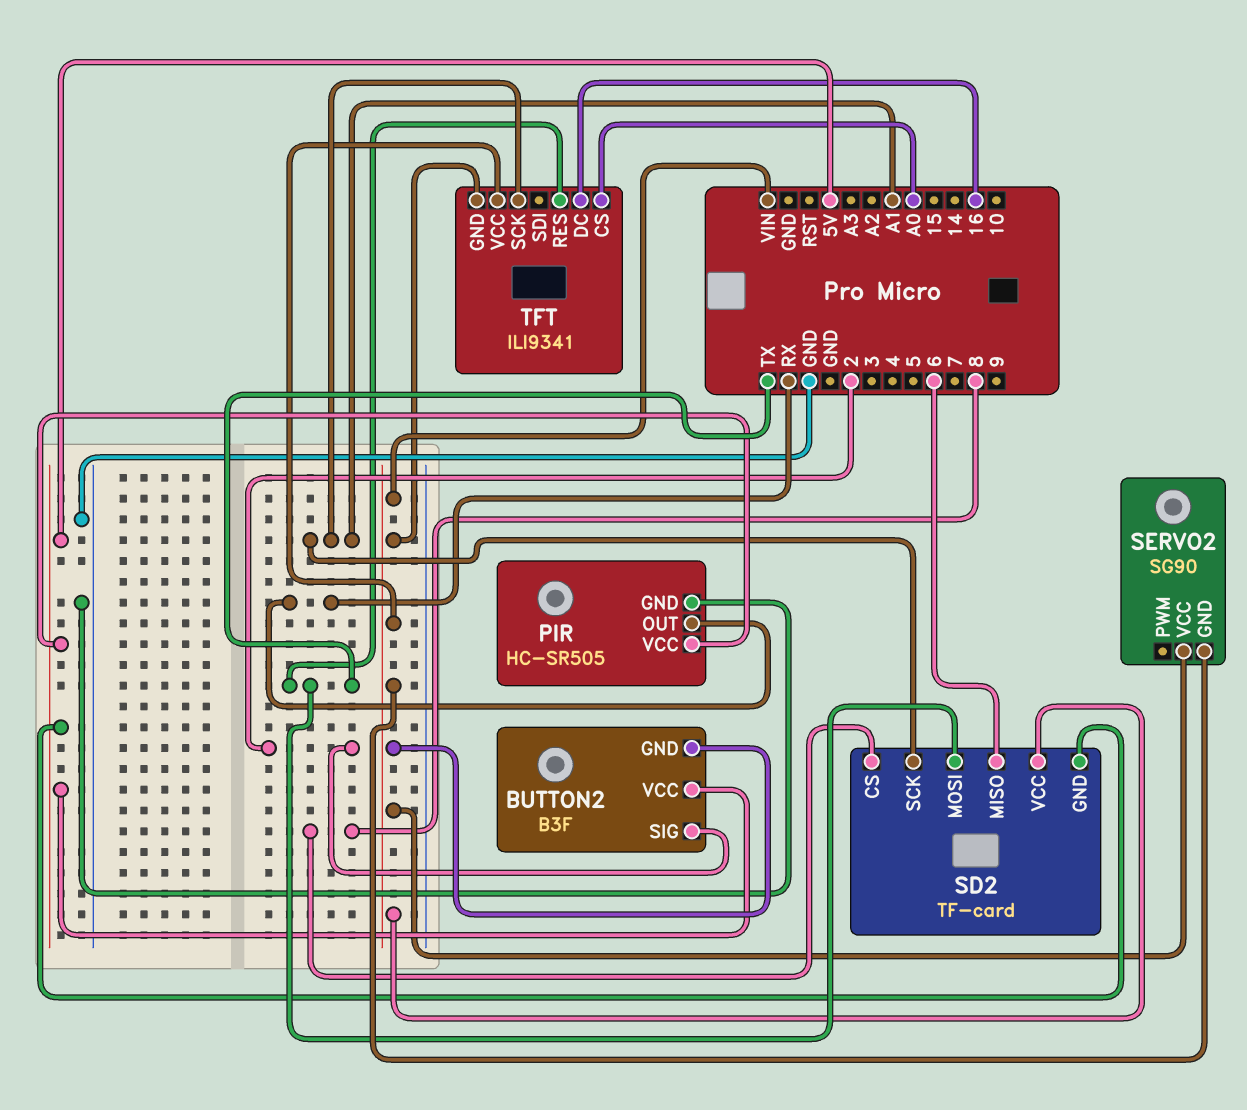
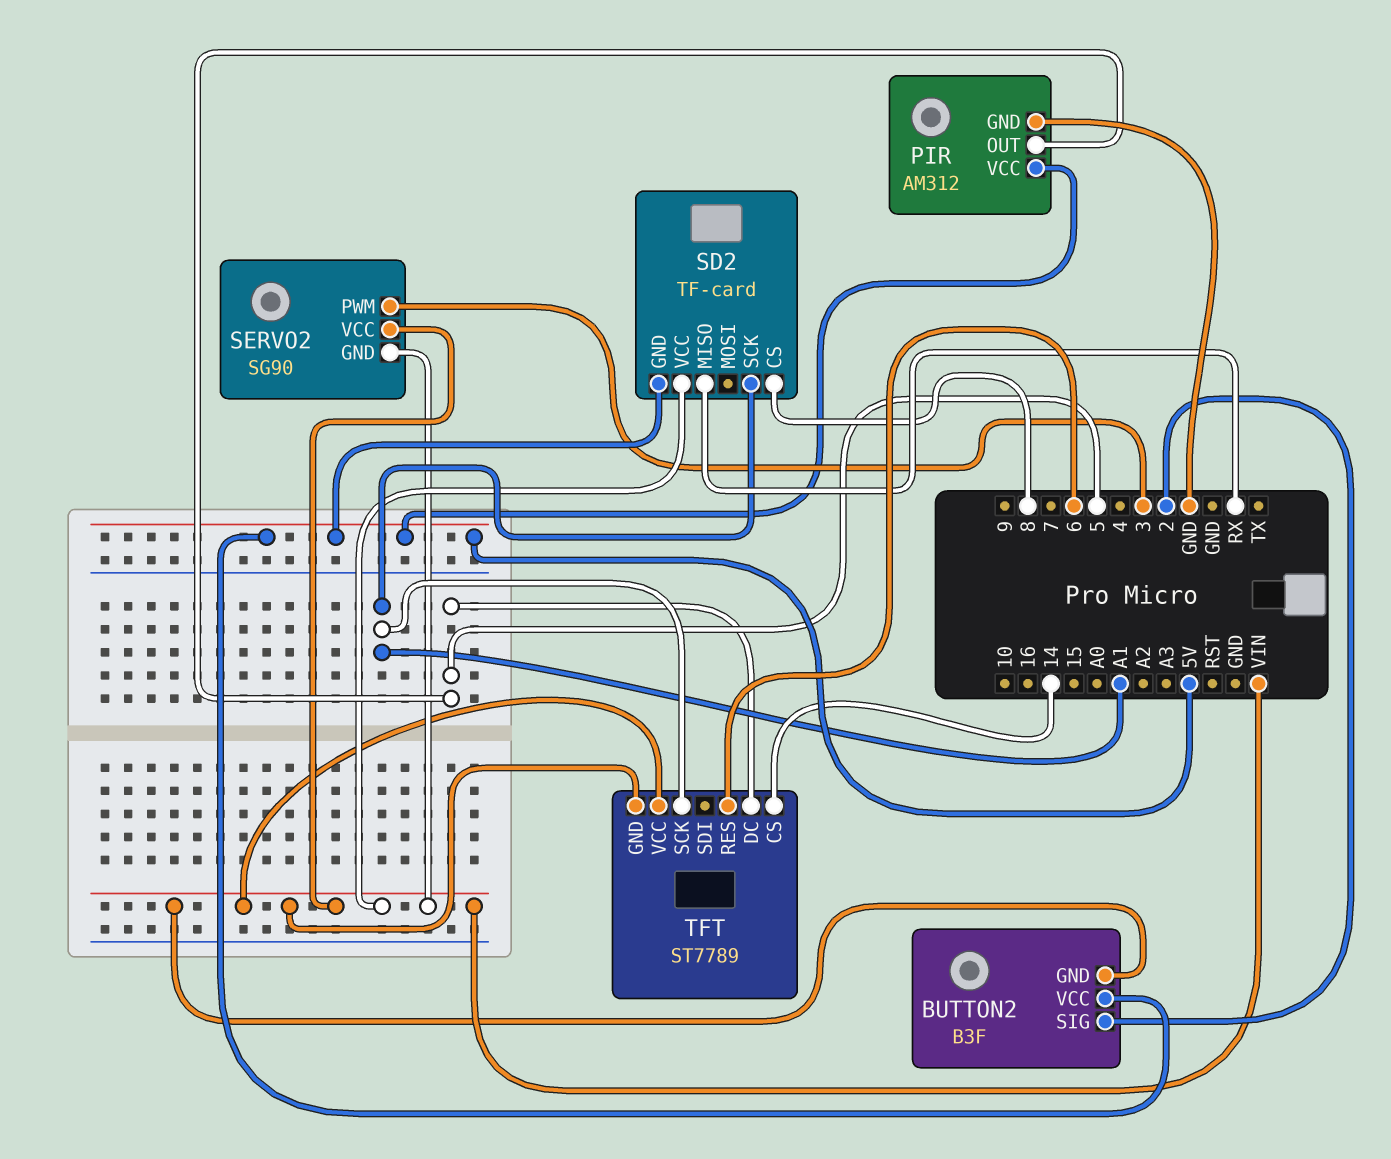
PIR: HC-SR505 -> AM312
PIR pin OUT: RX -> 5
SD2 pin MISO: 6 -> RX
SD2 pin MOSI: TX -> none
SERVO2 pin PWM: none -> 3
TFT: ILI9341 -> ST7789
TFT pin CS: A0 -> 14
TFT pin DC: 16 -> 5
TFT pin RES: TX -> 6

